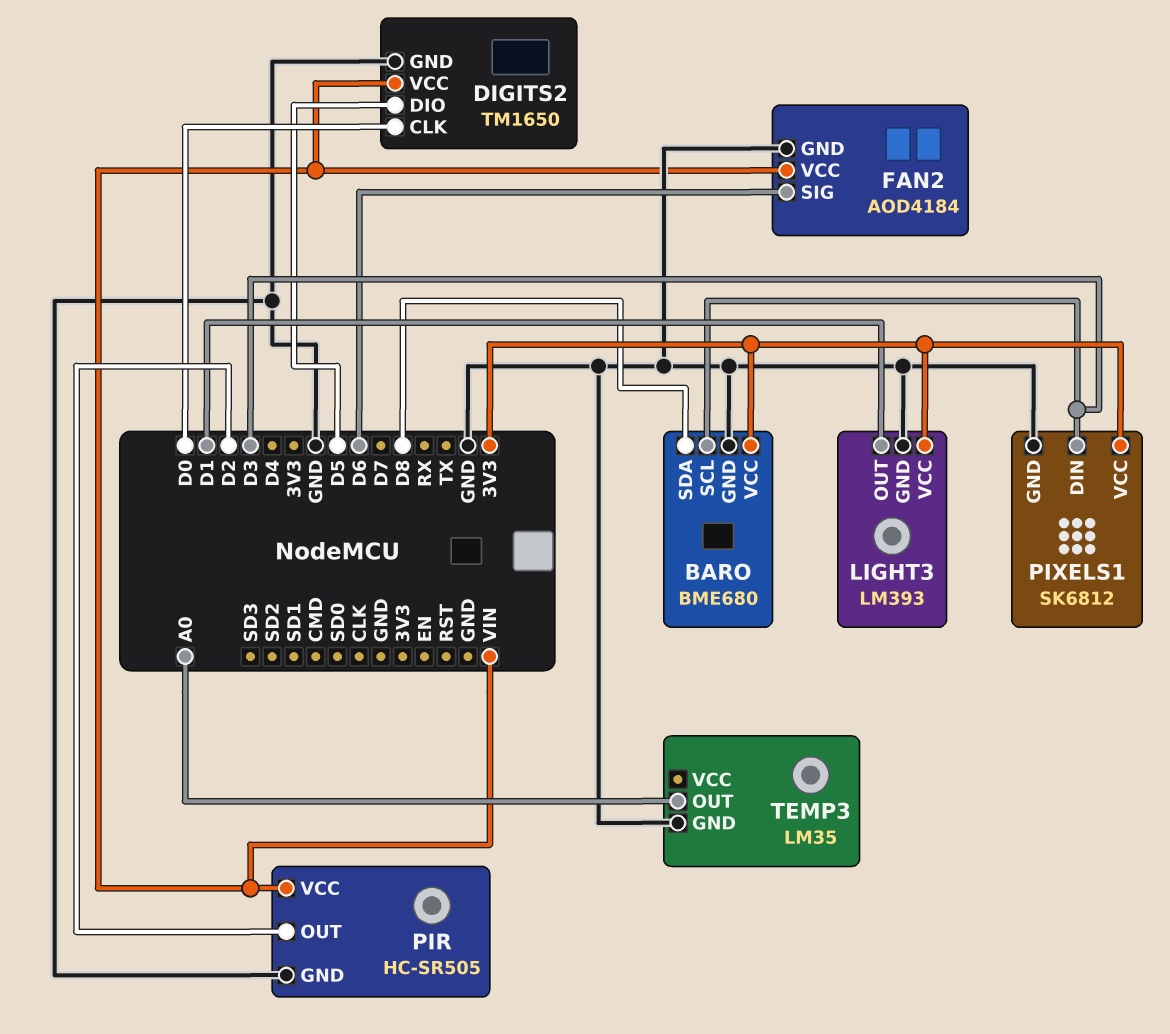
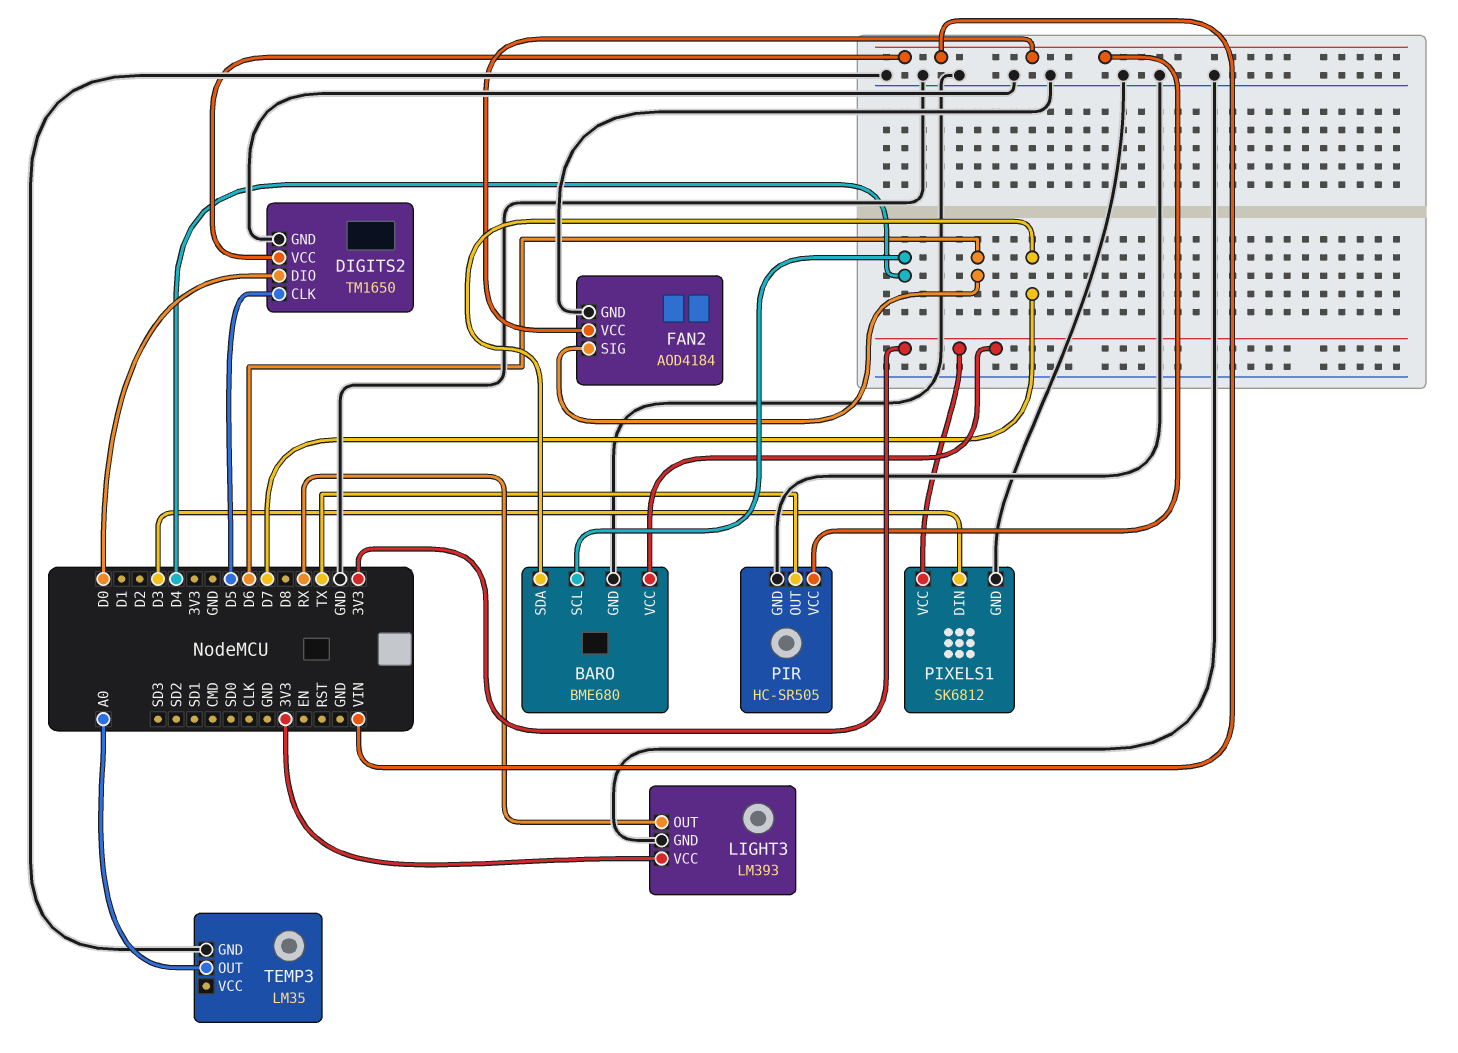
BARO pin SCL: D3 -> D4
BARO pin SDA: D8 -> D7
DIGITS2 pin CLK: D0 -> D5
DIGITS2 pin DIO: D5 -> D0
LIGHT3 pin OUT: D1 -> RX
PIR pin OUT: D2 -> TX

